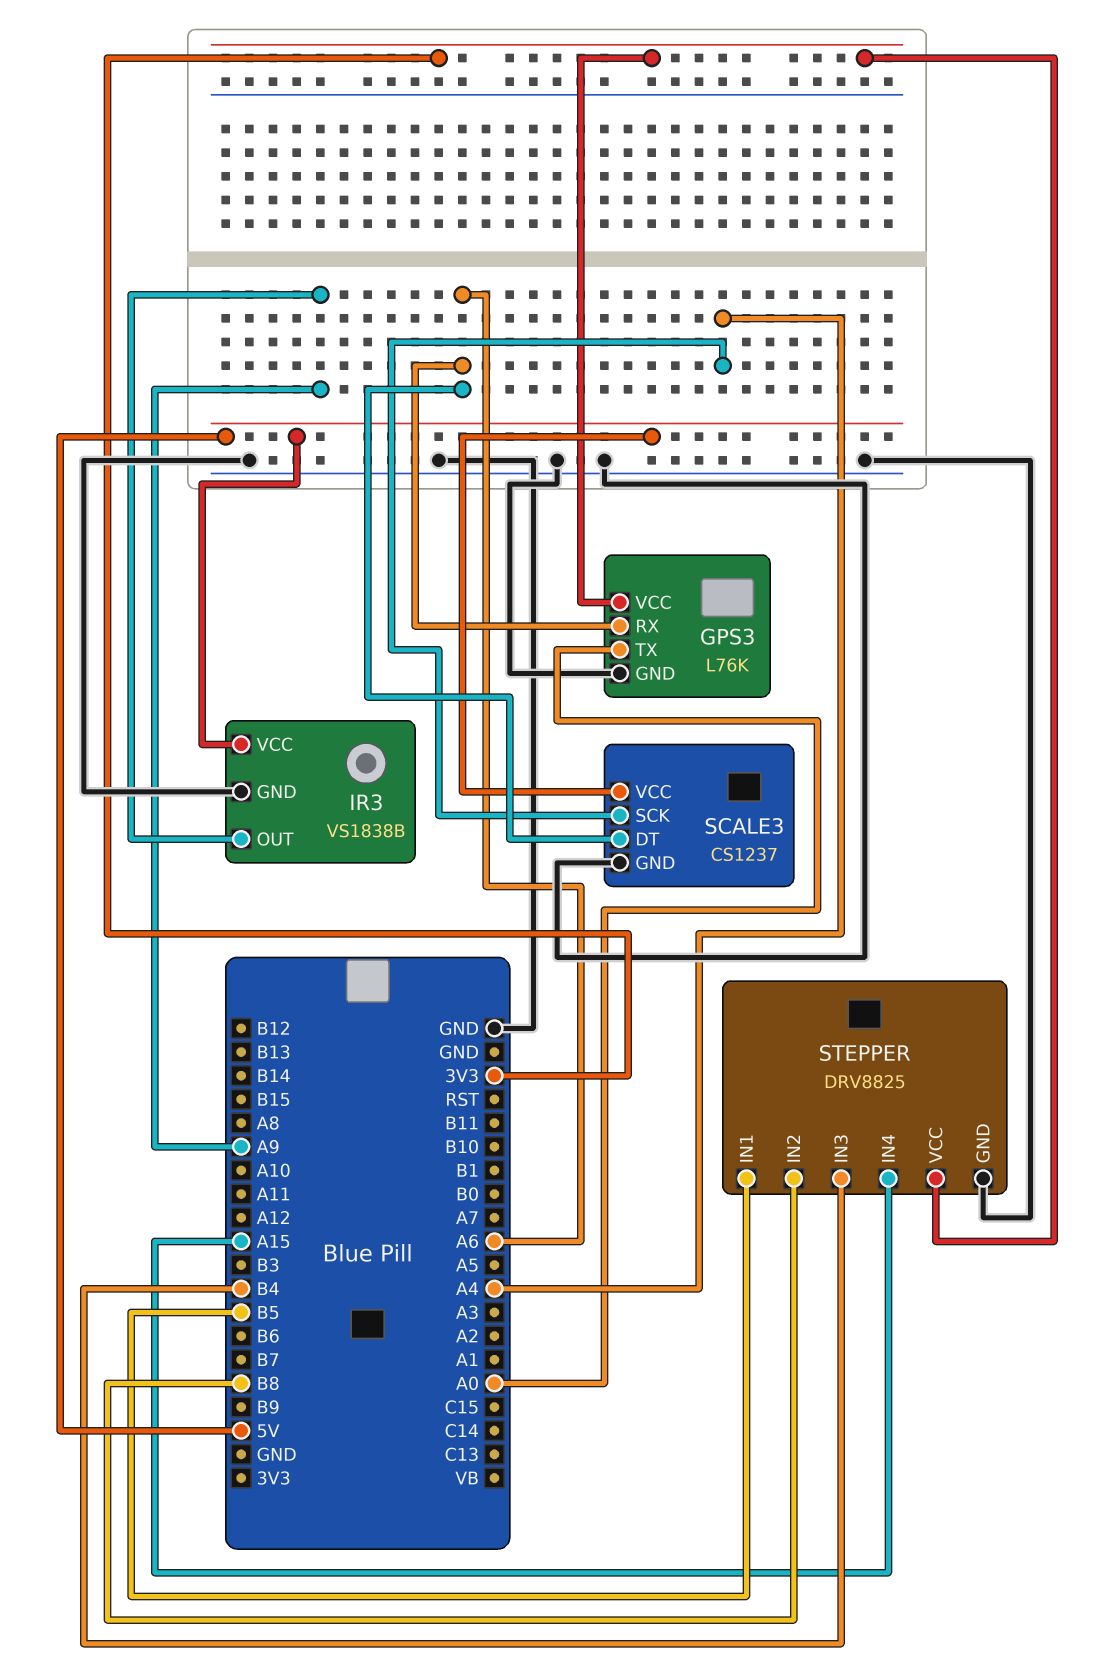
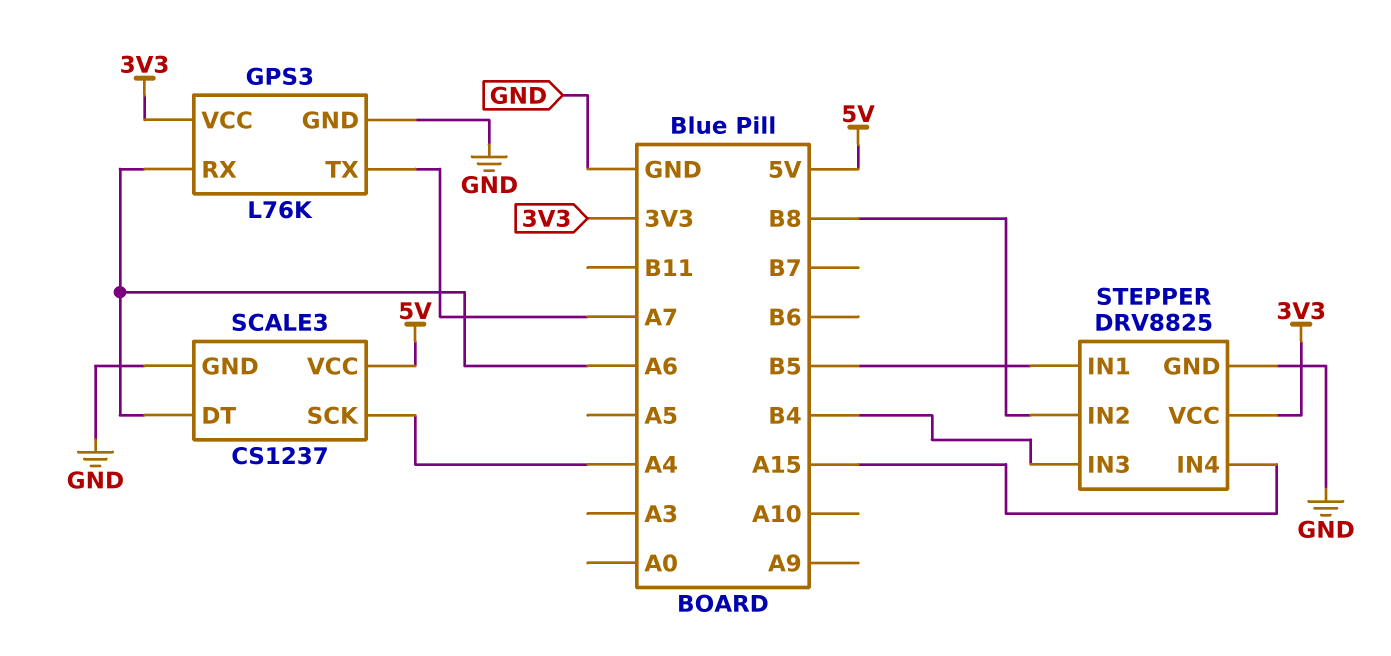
GPS3 pin TX: A0 -> A7
IR3: VS1838B -> none
IR3 pin GND: GND -> none
IR3 pin OUT: A9 -> none
IR3 pin VCC: 5V -> none

